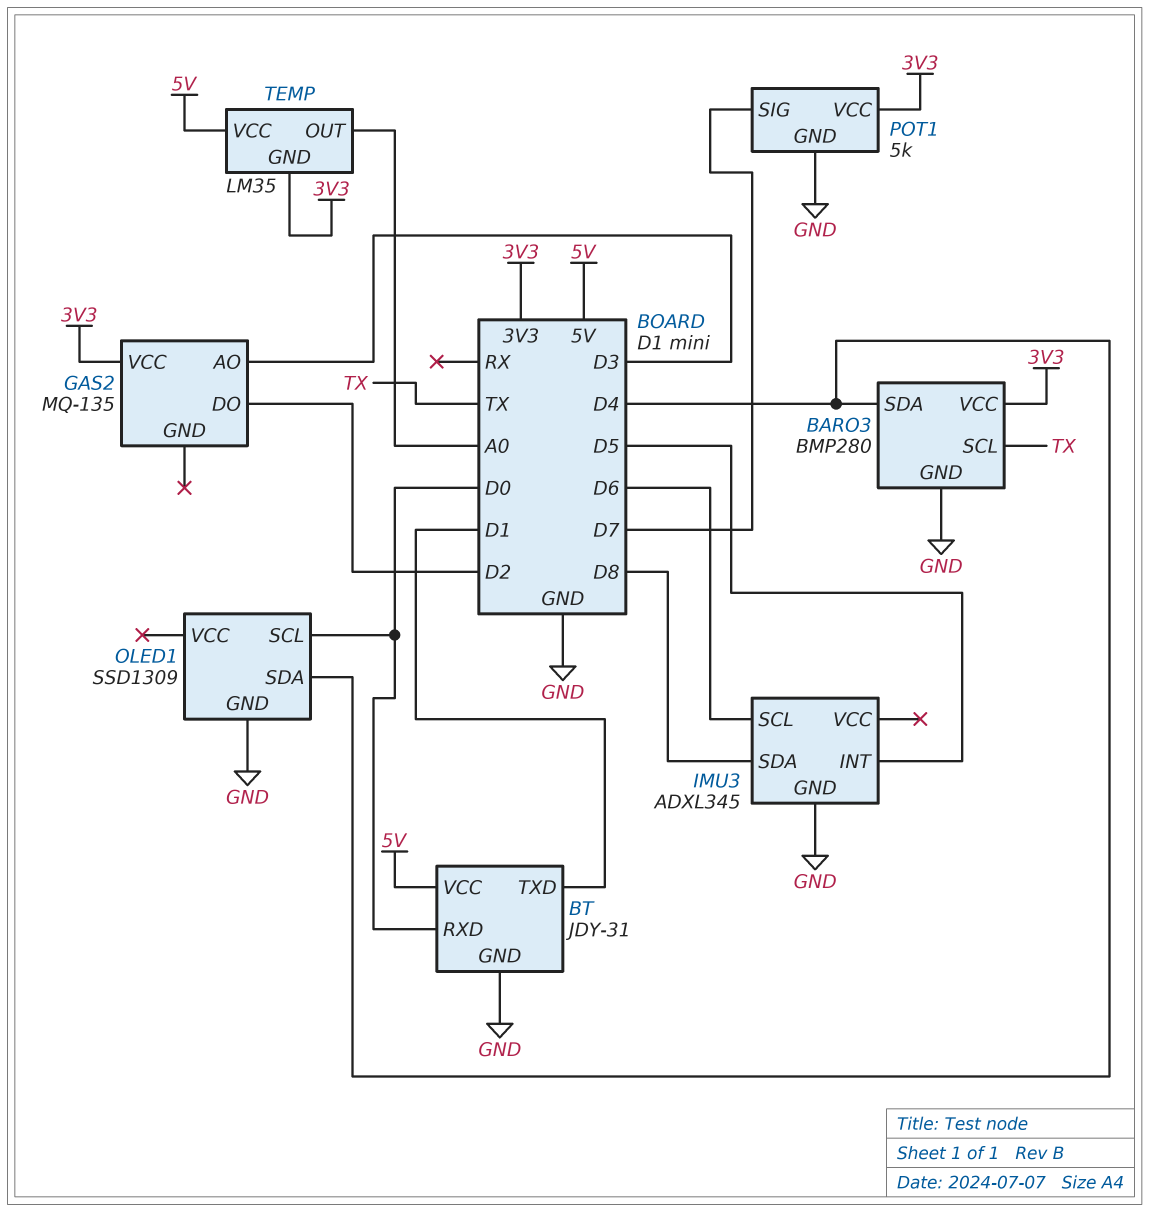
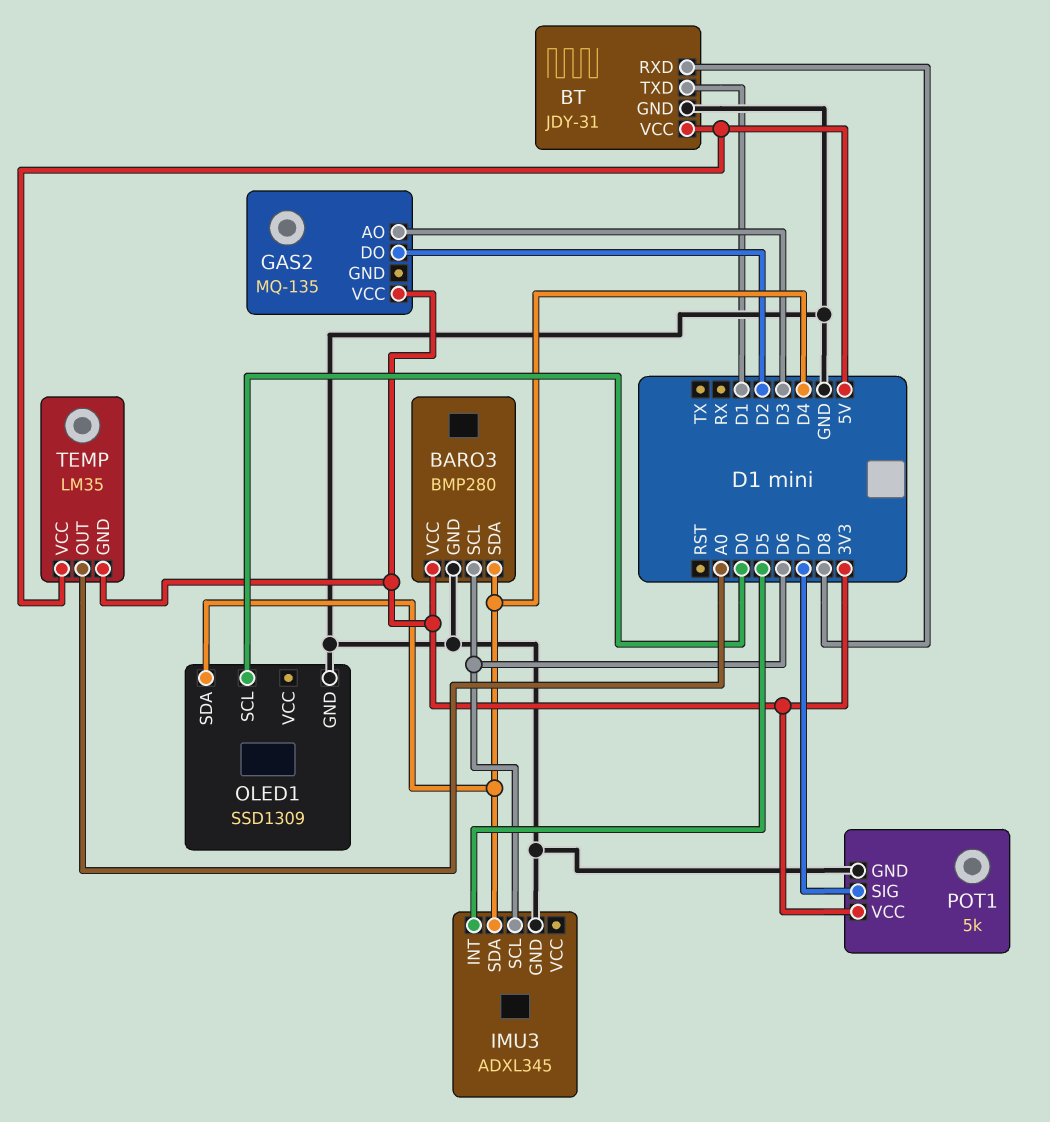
BARO3 pin SCL: TX -> D6
BT pin RXD: D0 -> D8
IMU3 pin SDA: D8 -> D4

